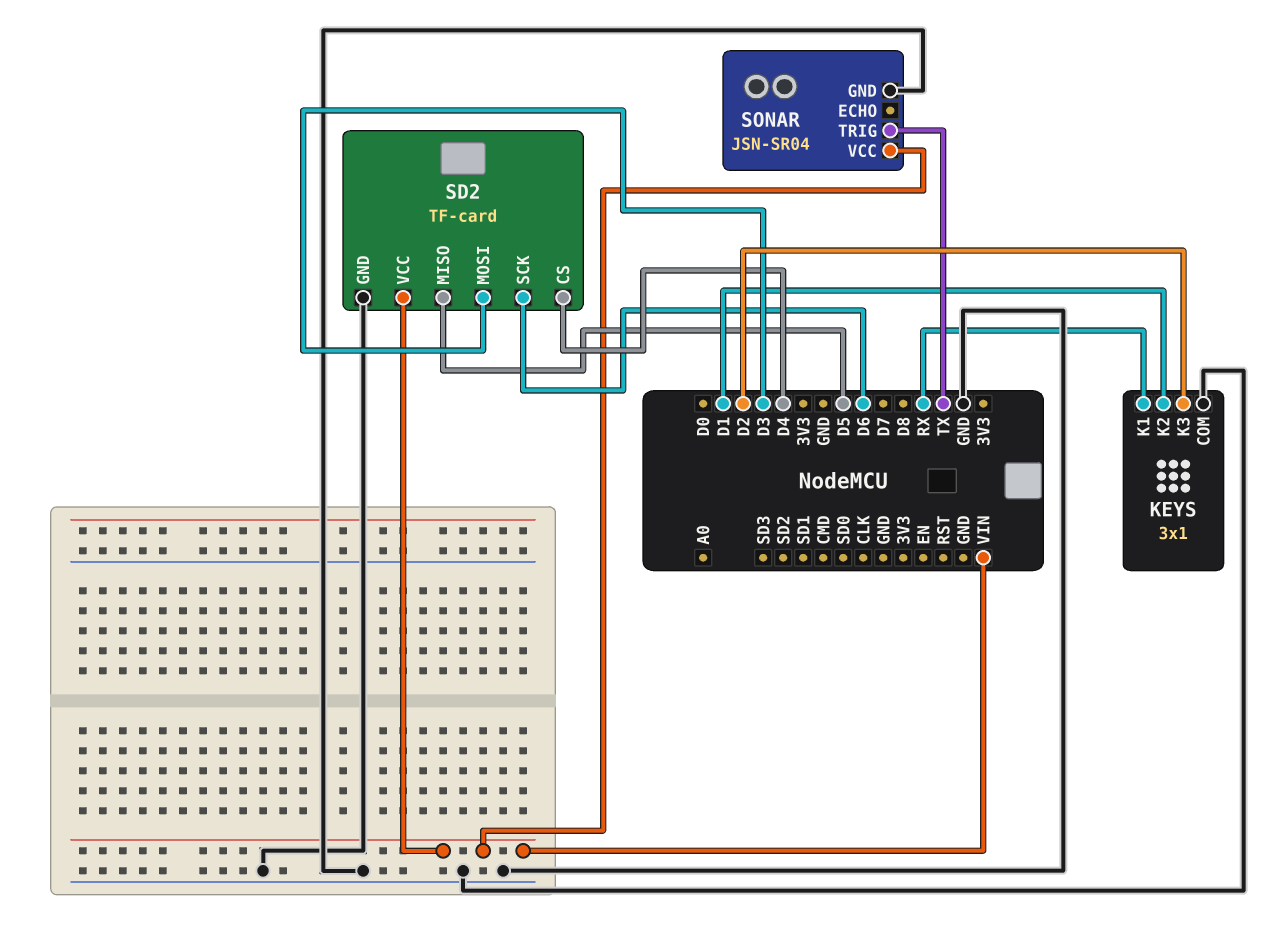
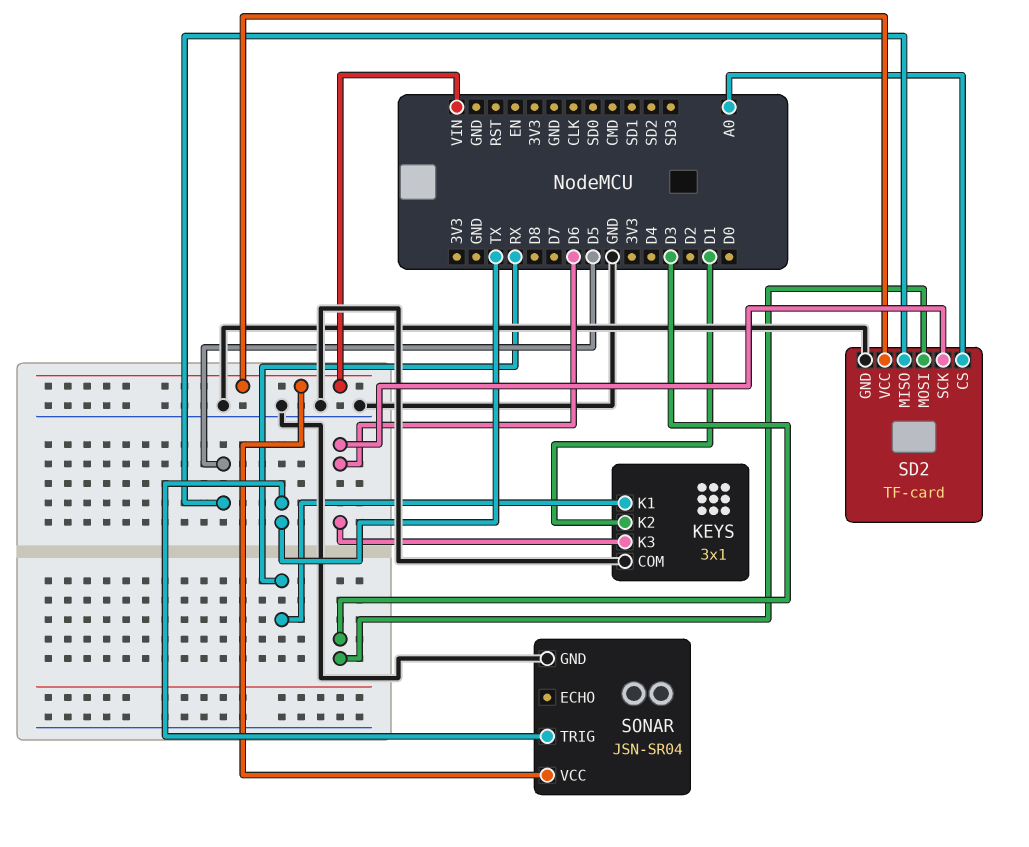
KEYS pin K3: D2 -> D6
SD2 pin CS: D4 -> A0

